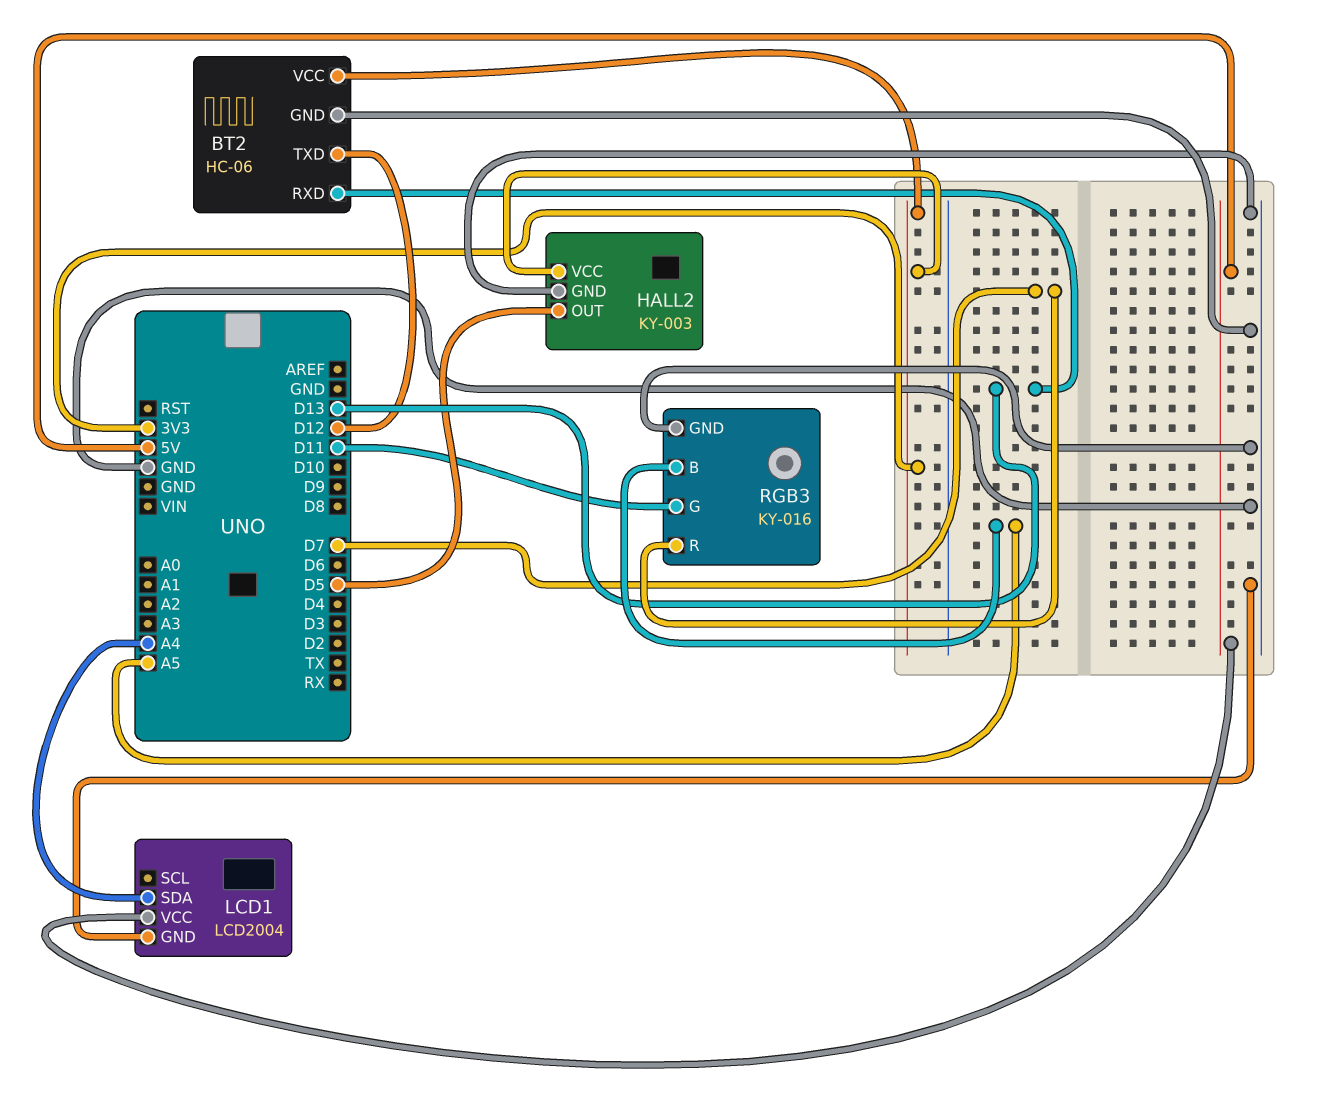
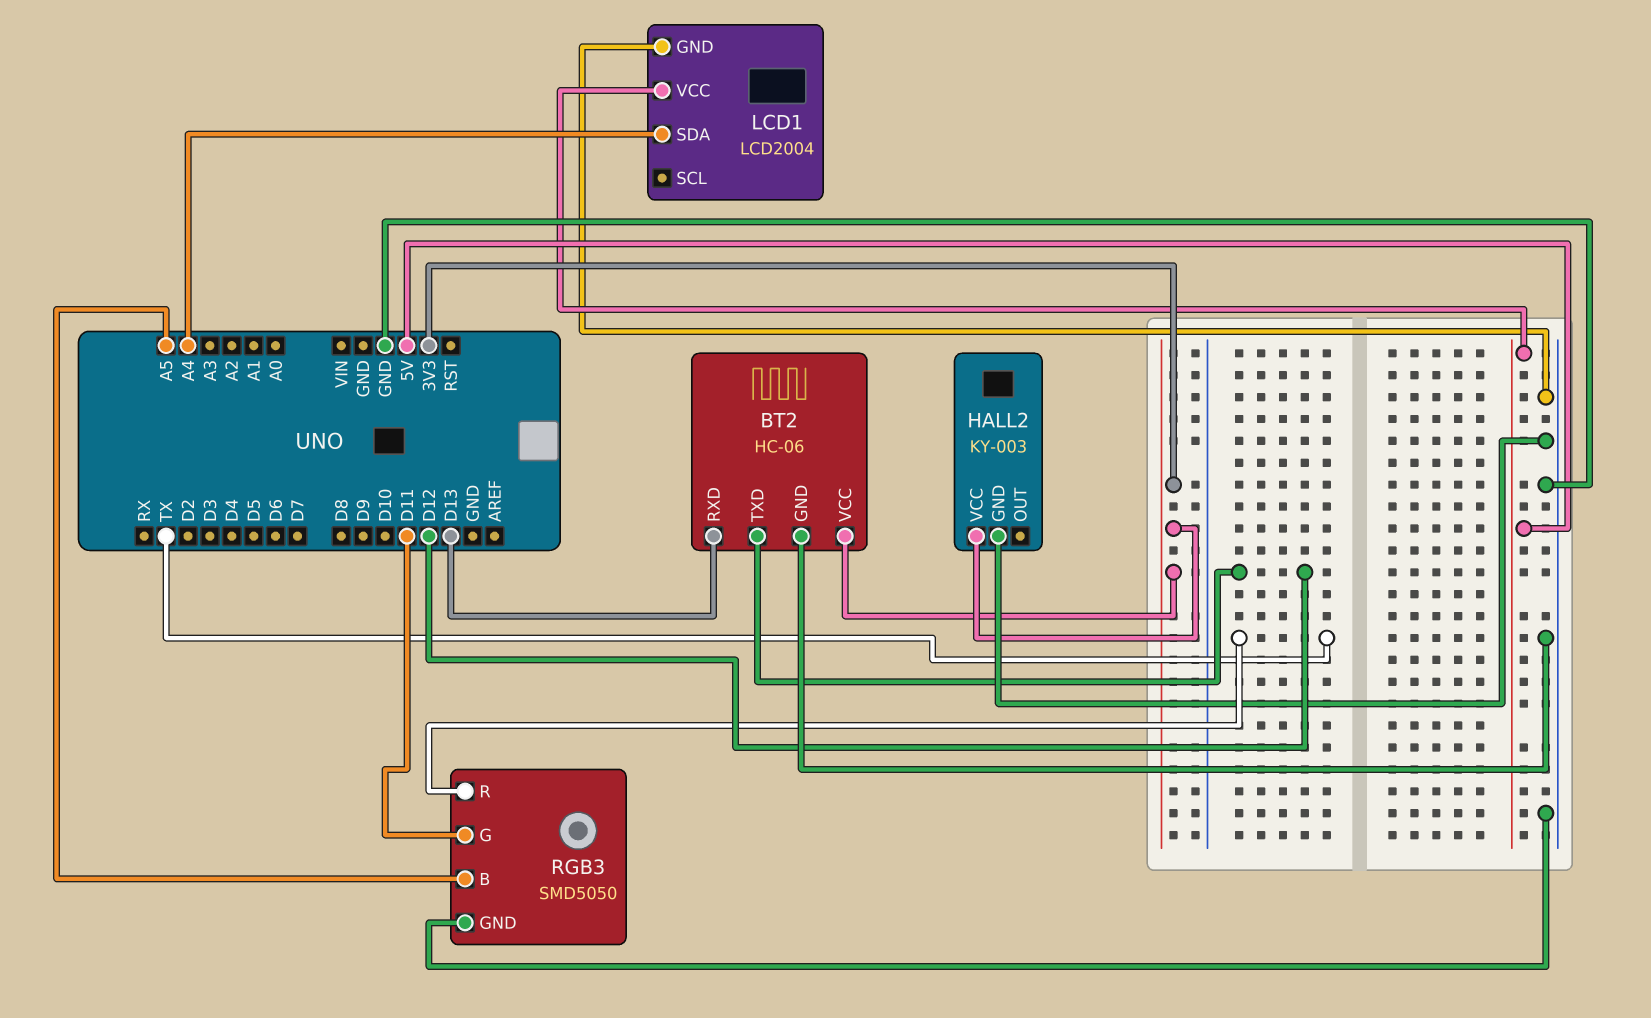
HALL2 pin OUT: D5 -> none
RGB3: KY-016 -> SMD5050
RGB3 pin R: D7 -> TX

